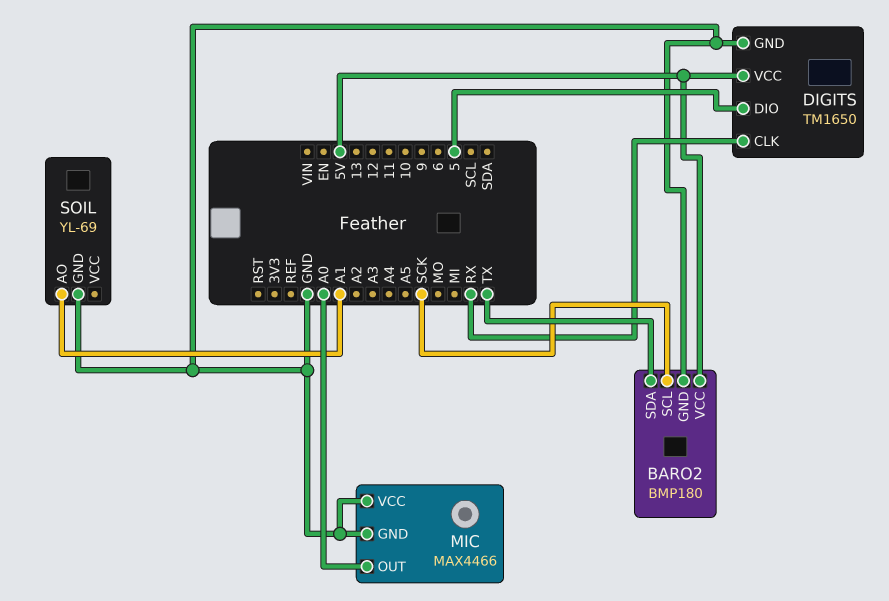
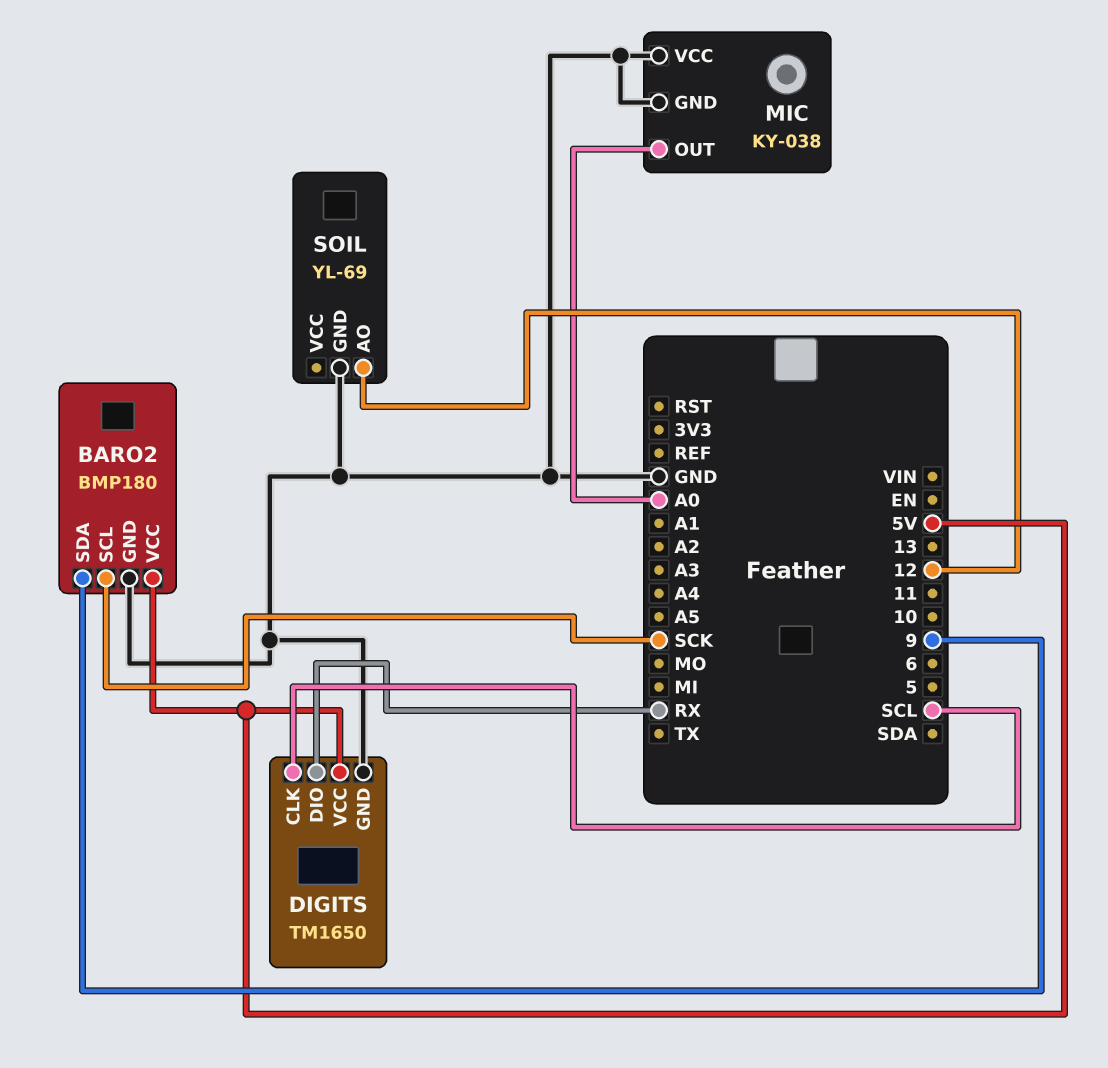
BARO2 pin SDA: TX -> 9
DIGITS pin CLK: RX -> SCL
DIGITS pin DIO: 5 -> RX
MIC: MAX4466 -> KY-038
SOIL pin AO: A1 -> 12

